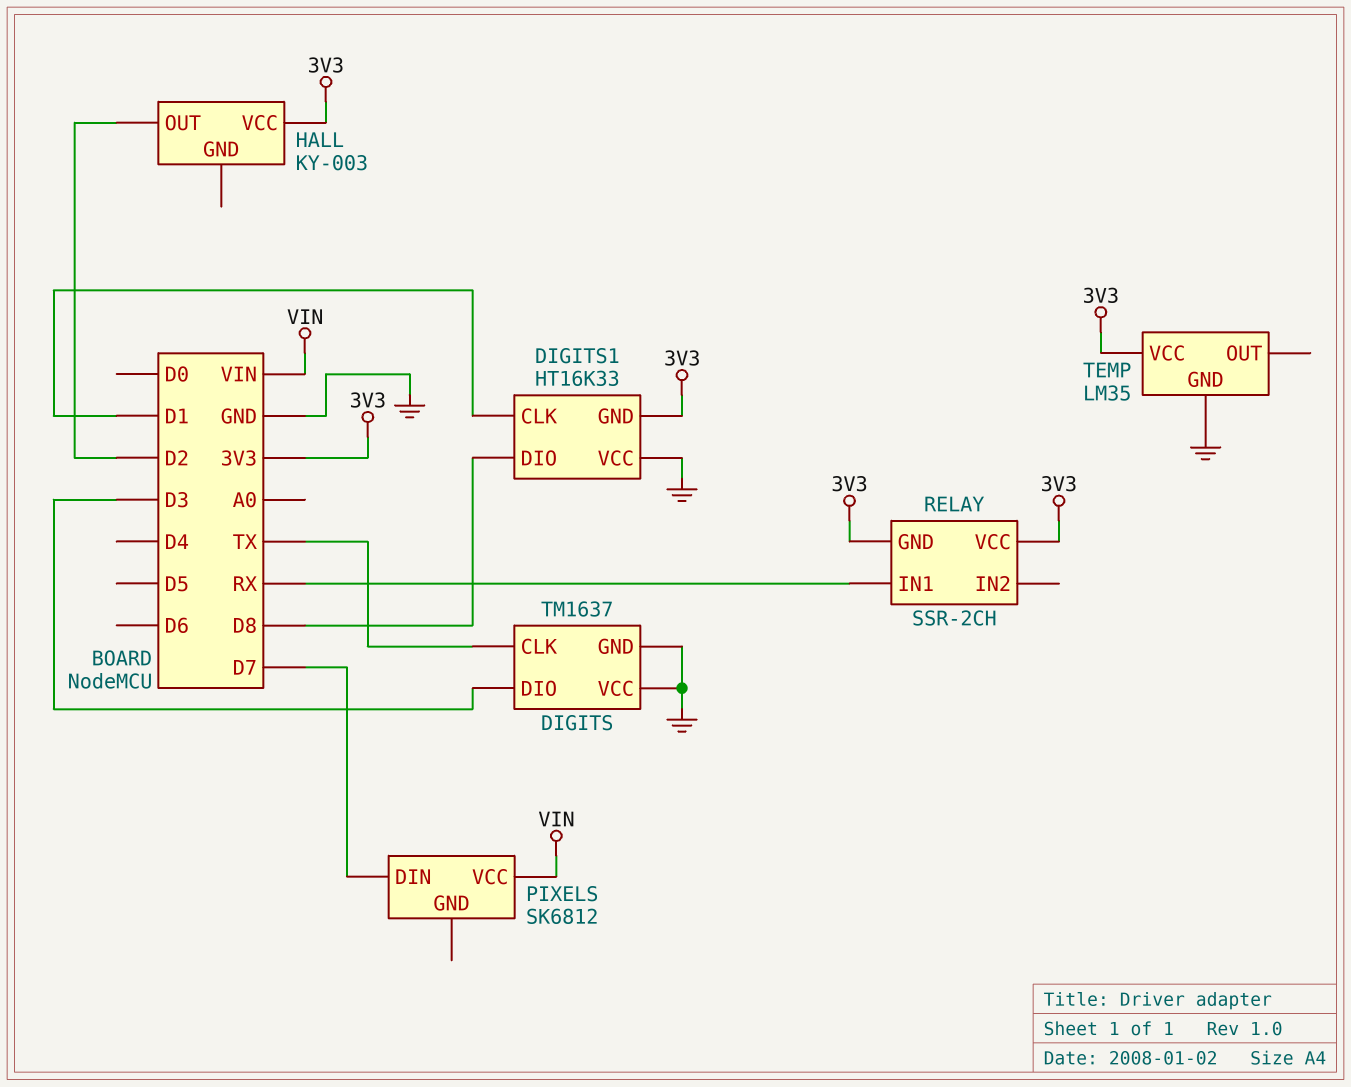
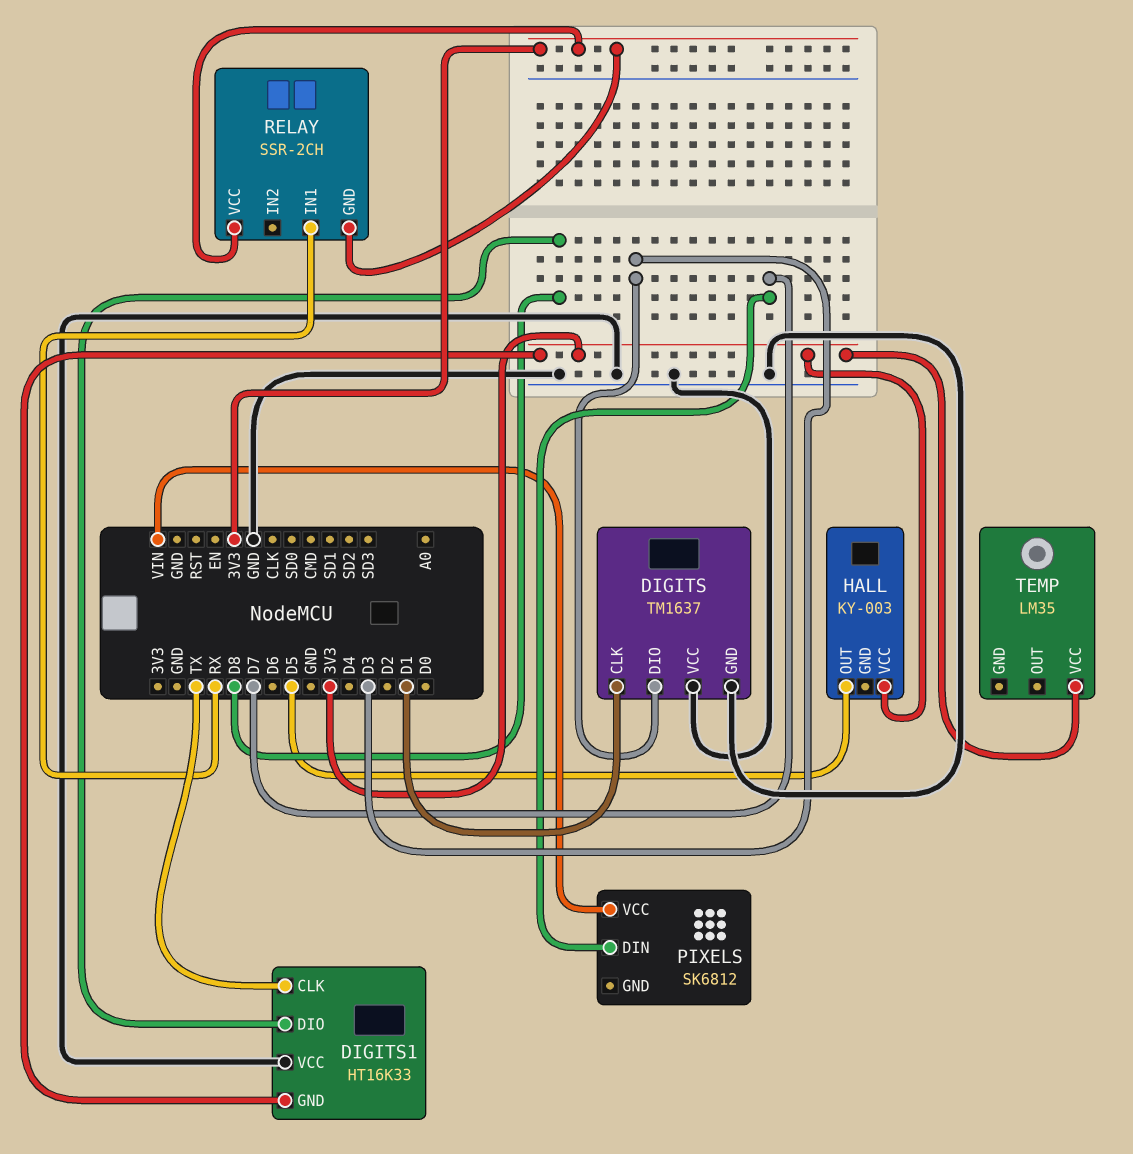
DIGITS pin CLK: TX -> D1
DIGITS1 pin CLK: D1 -> TX
HALL pin OUT: D2 -> D5
TEMP pin GND: GND -> none

